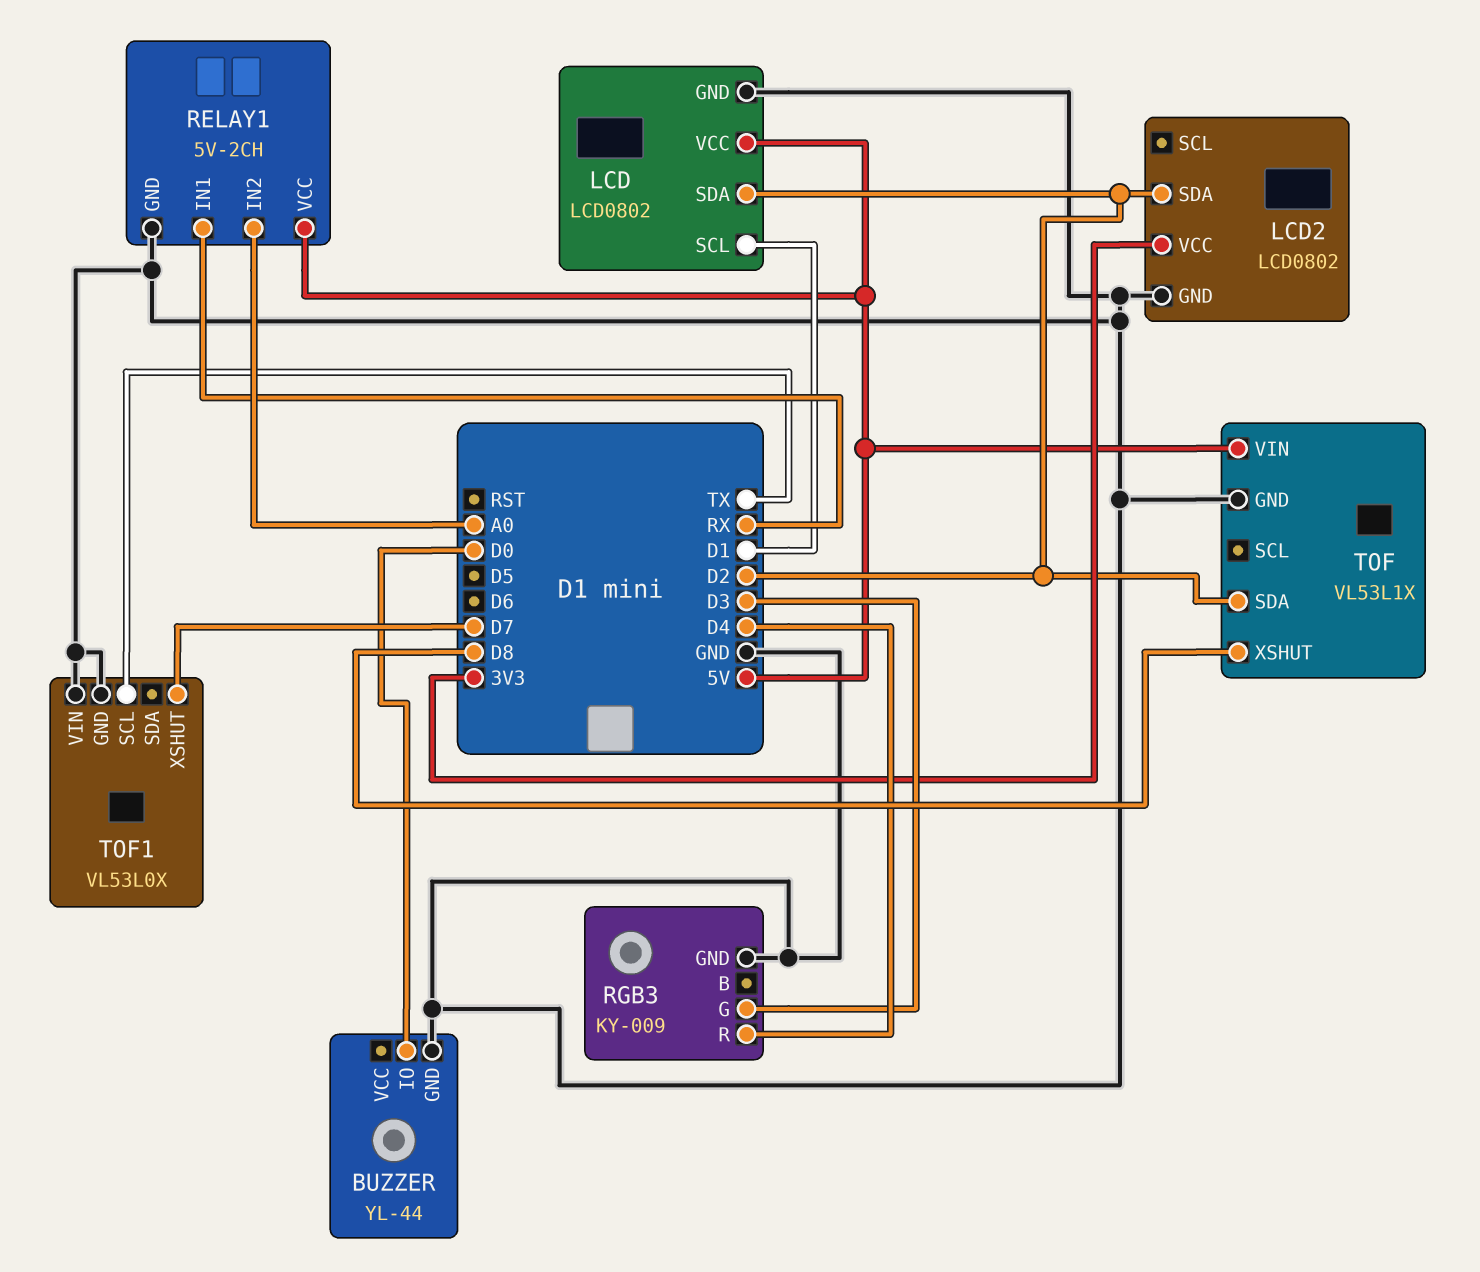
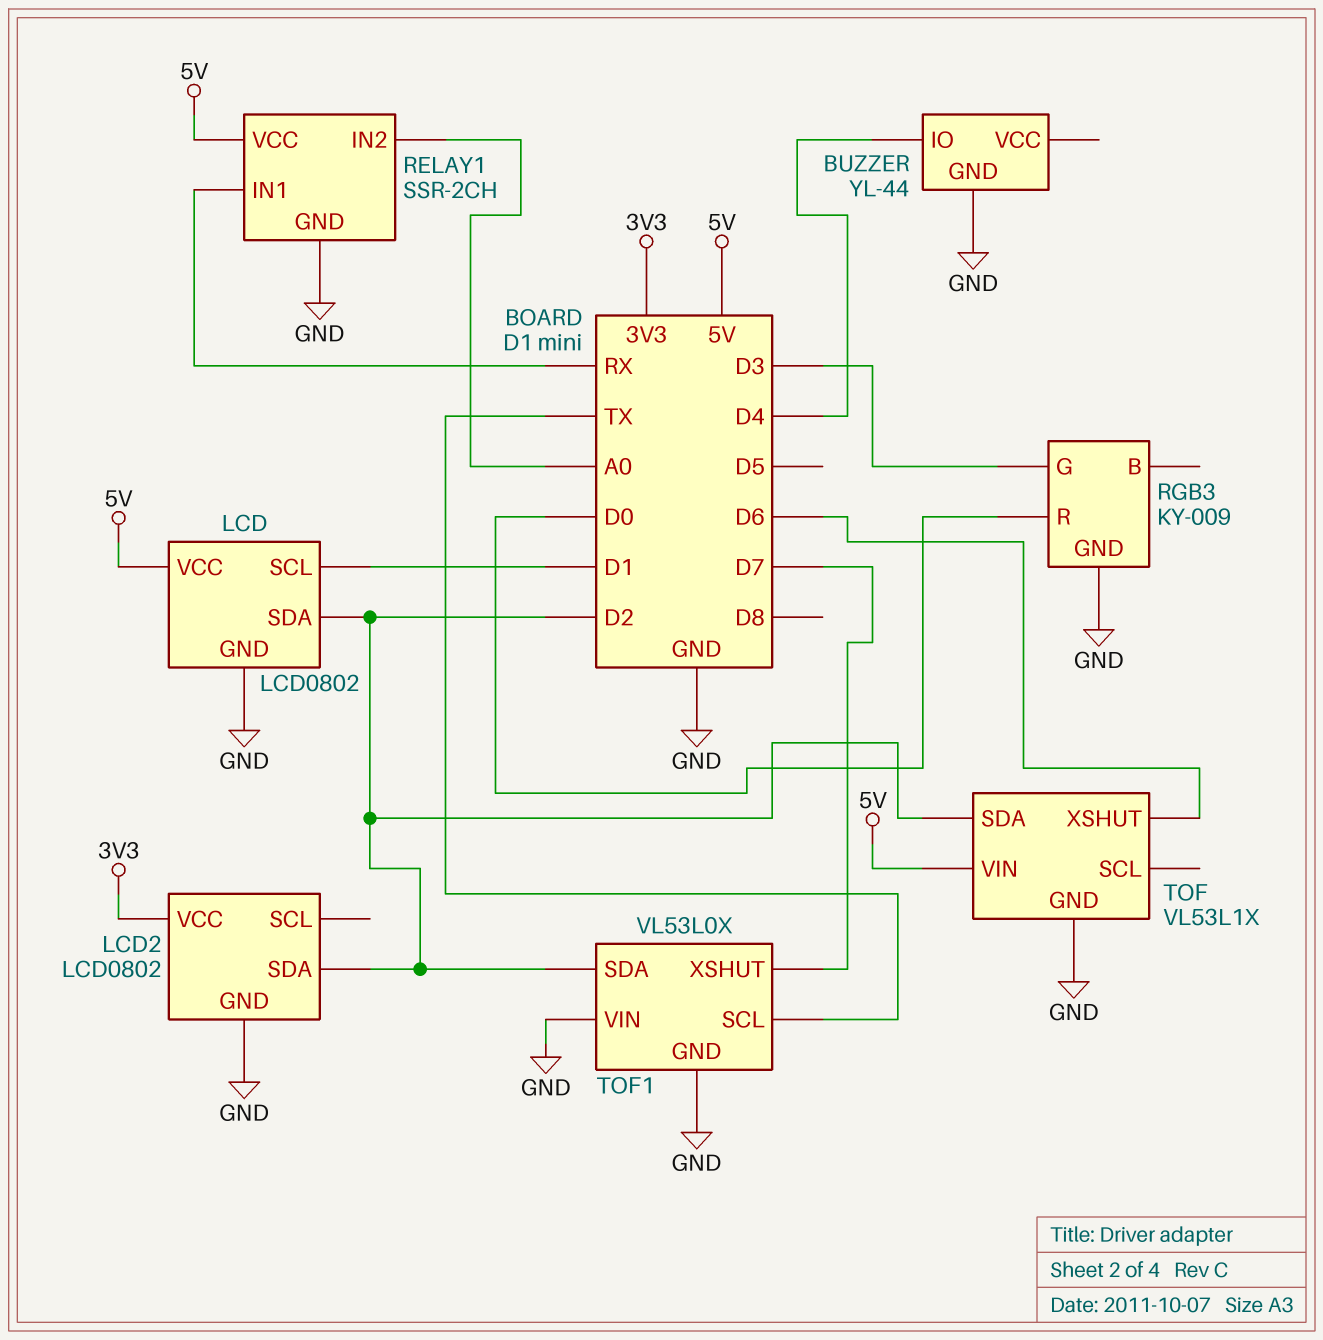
BUZZER pin IO: D0 -> D4
RELAY1: 5V-2CH -> SSR-2CH
RGB3 pin R: D4 -> D0
TOF pin XSHUT: D8 -> D6
TOF1 pin SDA: none -> D2

